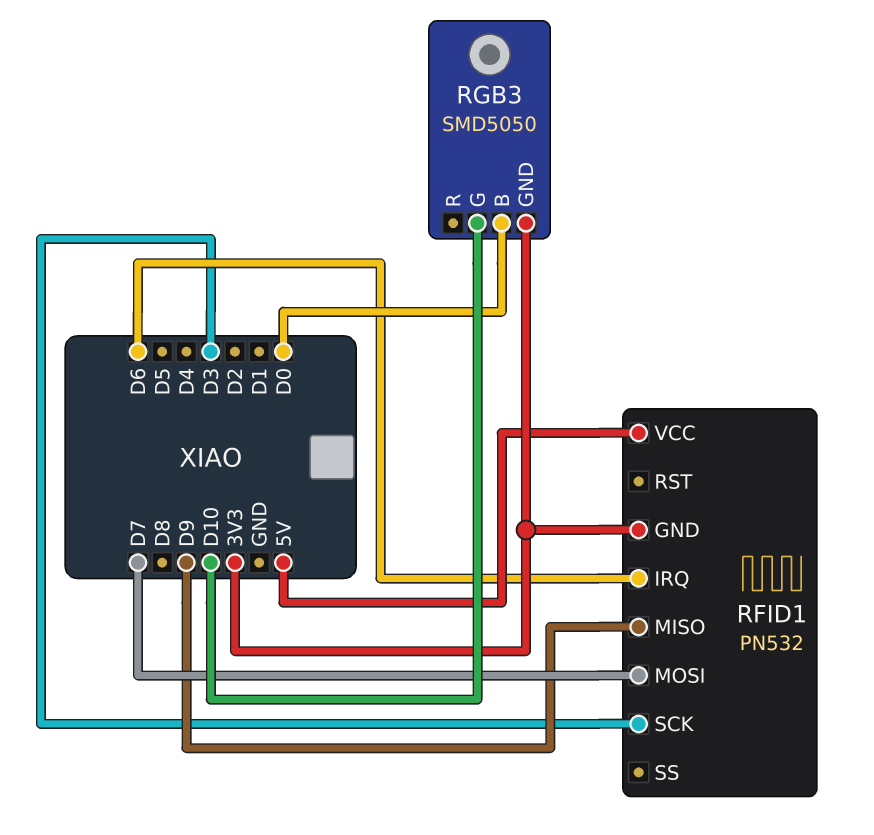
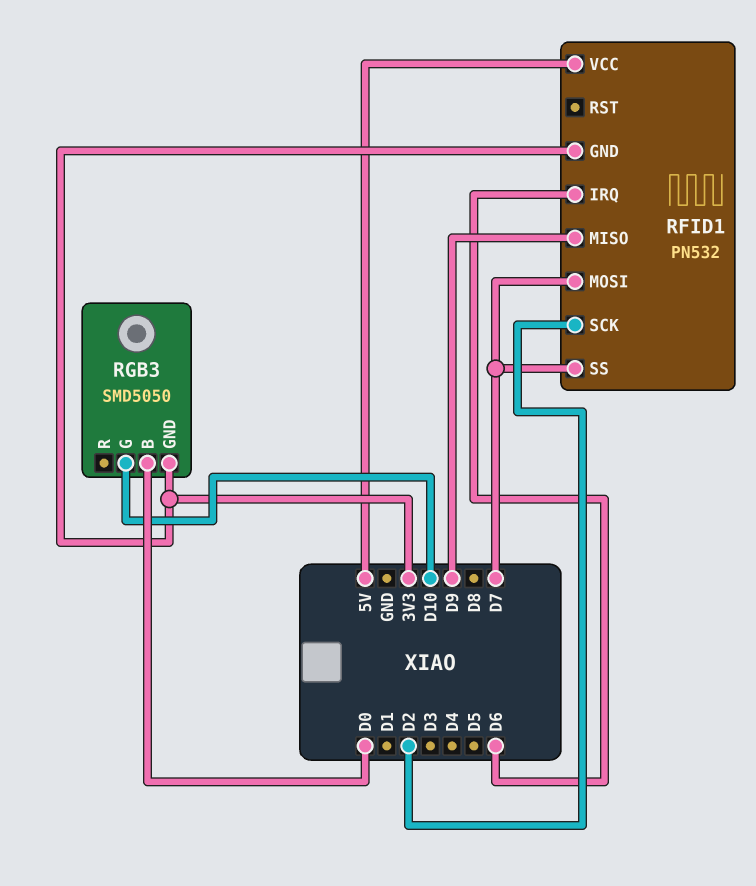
RFID1 pin SCK: D3 -> D2
RFID1 pin SS: none -> D7

